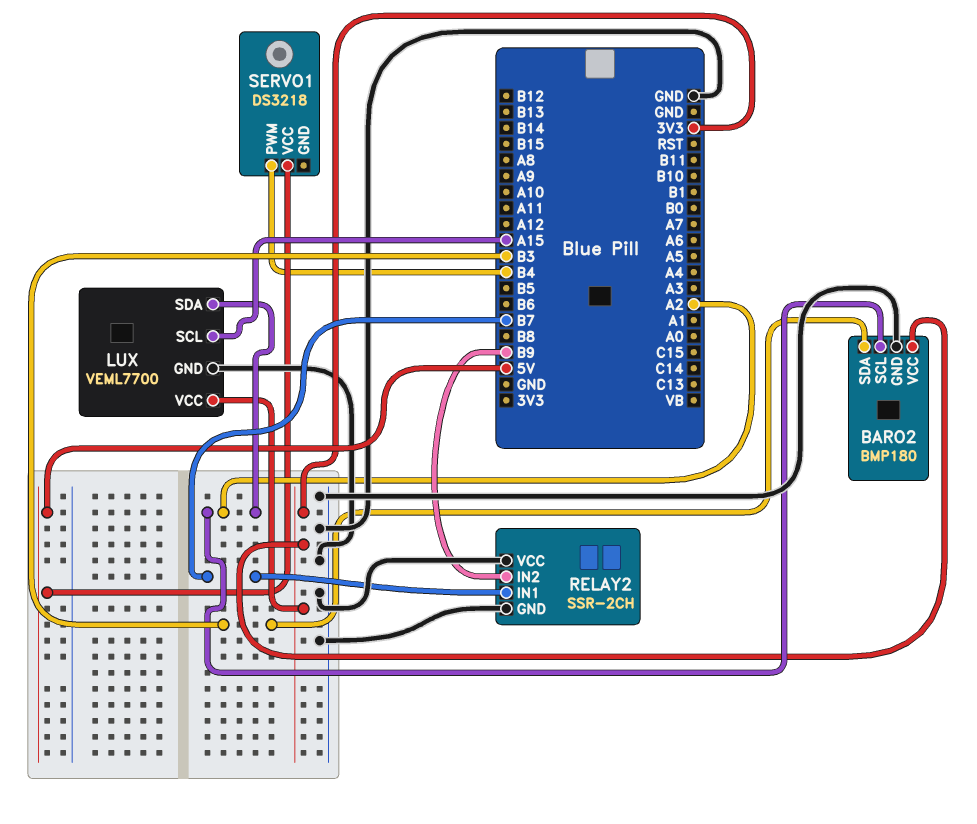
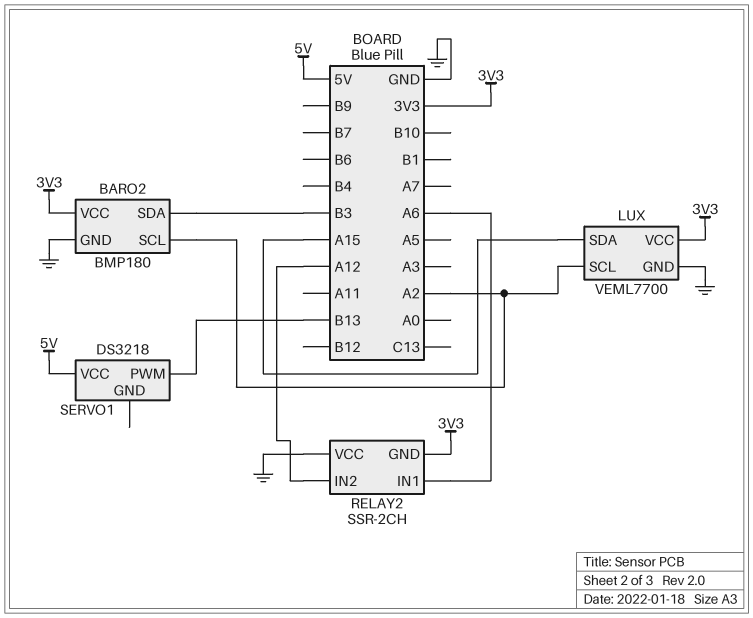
LUX pin SCL: A15 -> A2
LUX pin SDA: A2 -> A15
RELAY2 pin GND: GND -> 3V3
RELAY2 pin IN1: B7 -> A6
RELAY2 pin IN2: B9 -> A12
SERVO1 pin PWM: B4 -> B13

